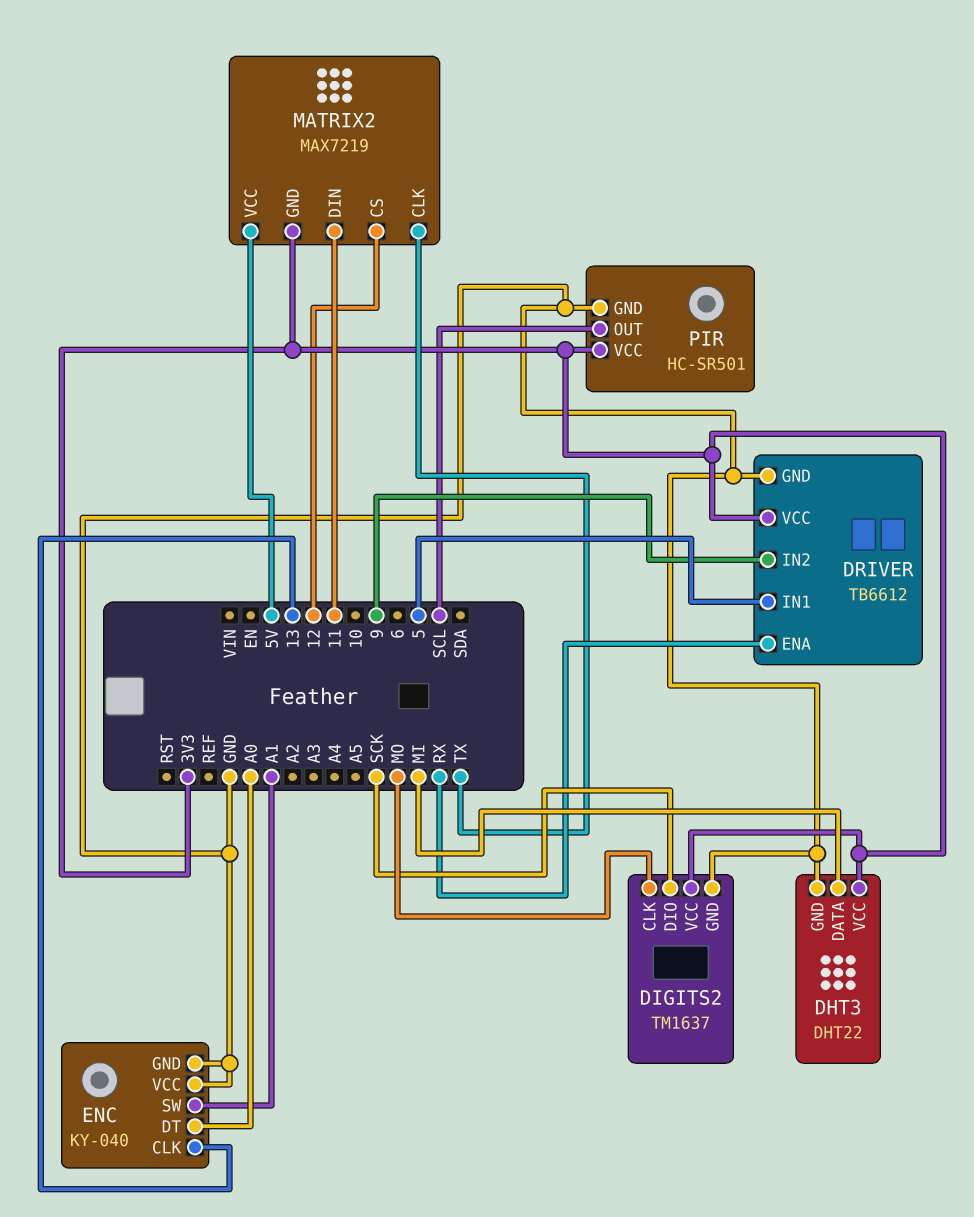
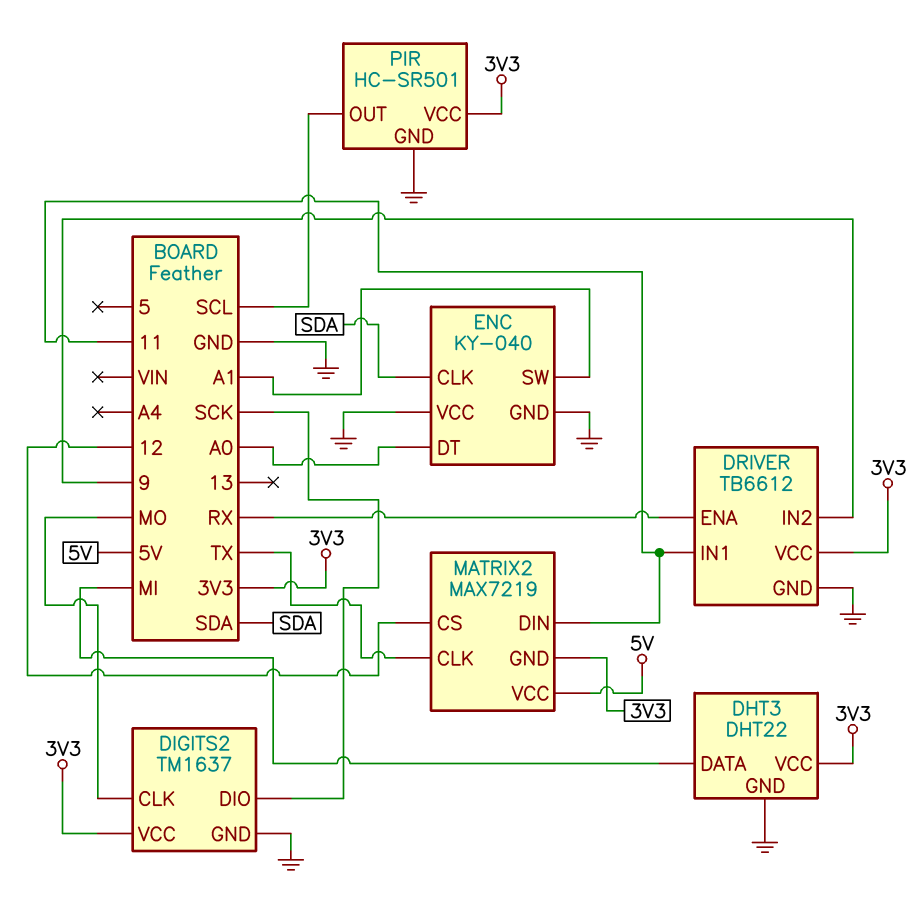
DRIVER pin IN1: 5 -> 11
ENC pin CLK: 13 -> SDA

